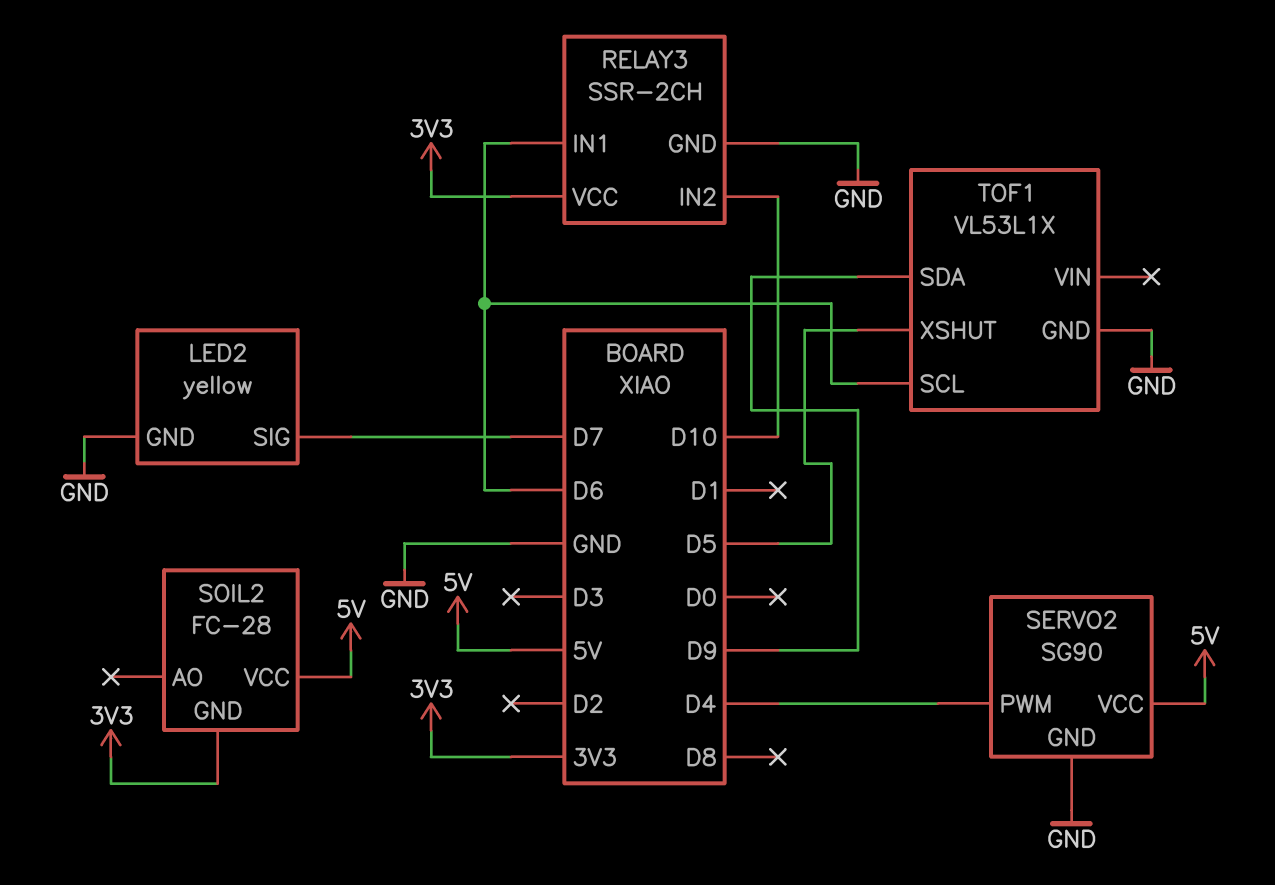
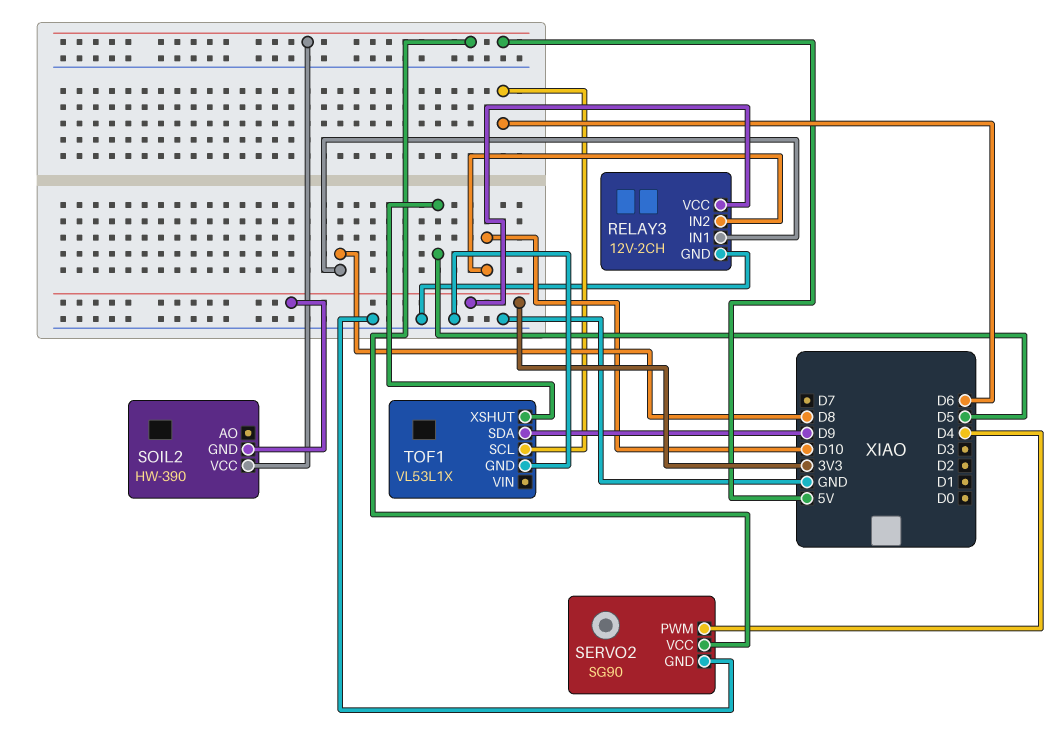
LED2: yellow -> none
LED2 pin GND: GND -> none
LED2 pin SIG: D7 -> none
RELAY3: SSR-2CH -> 12V-2CH
RELAY3 pin IN1: D6 -> D8
SOIL2: FC-28 -> HW-390

